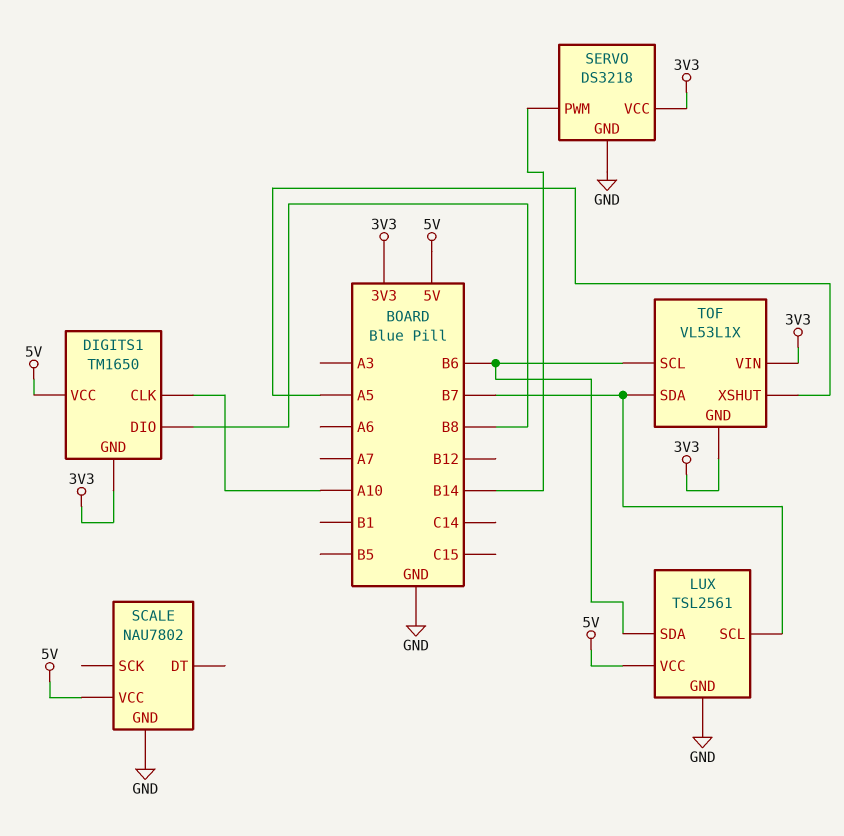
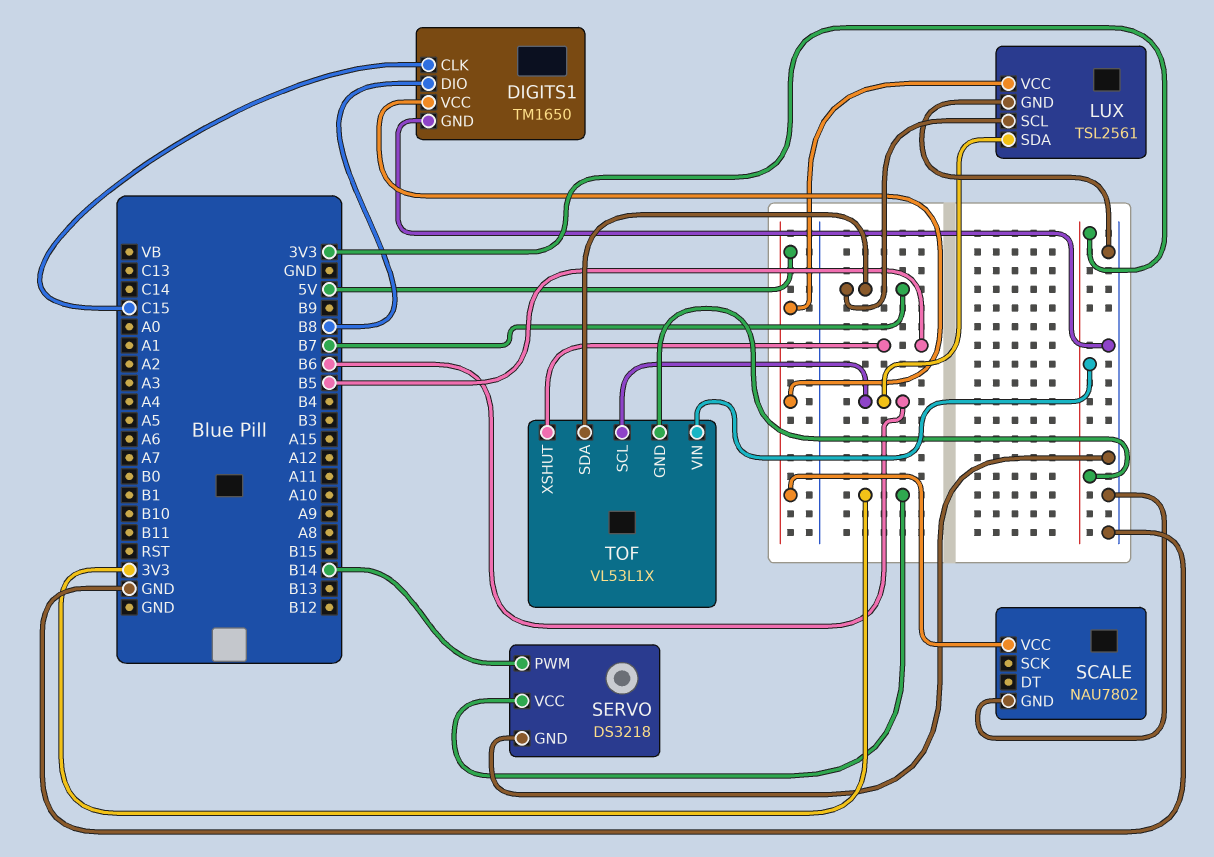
DIGITS1 pin CLK: A10 -> C15
DIGITS1 pin GND: 3V3 -> GND
TOF pin XSHUT: A5 -> B5

